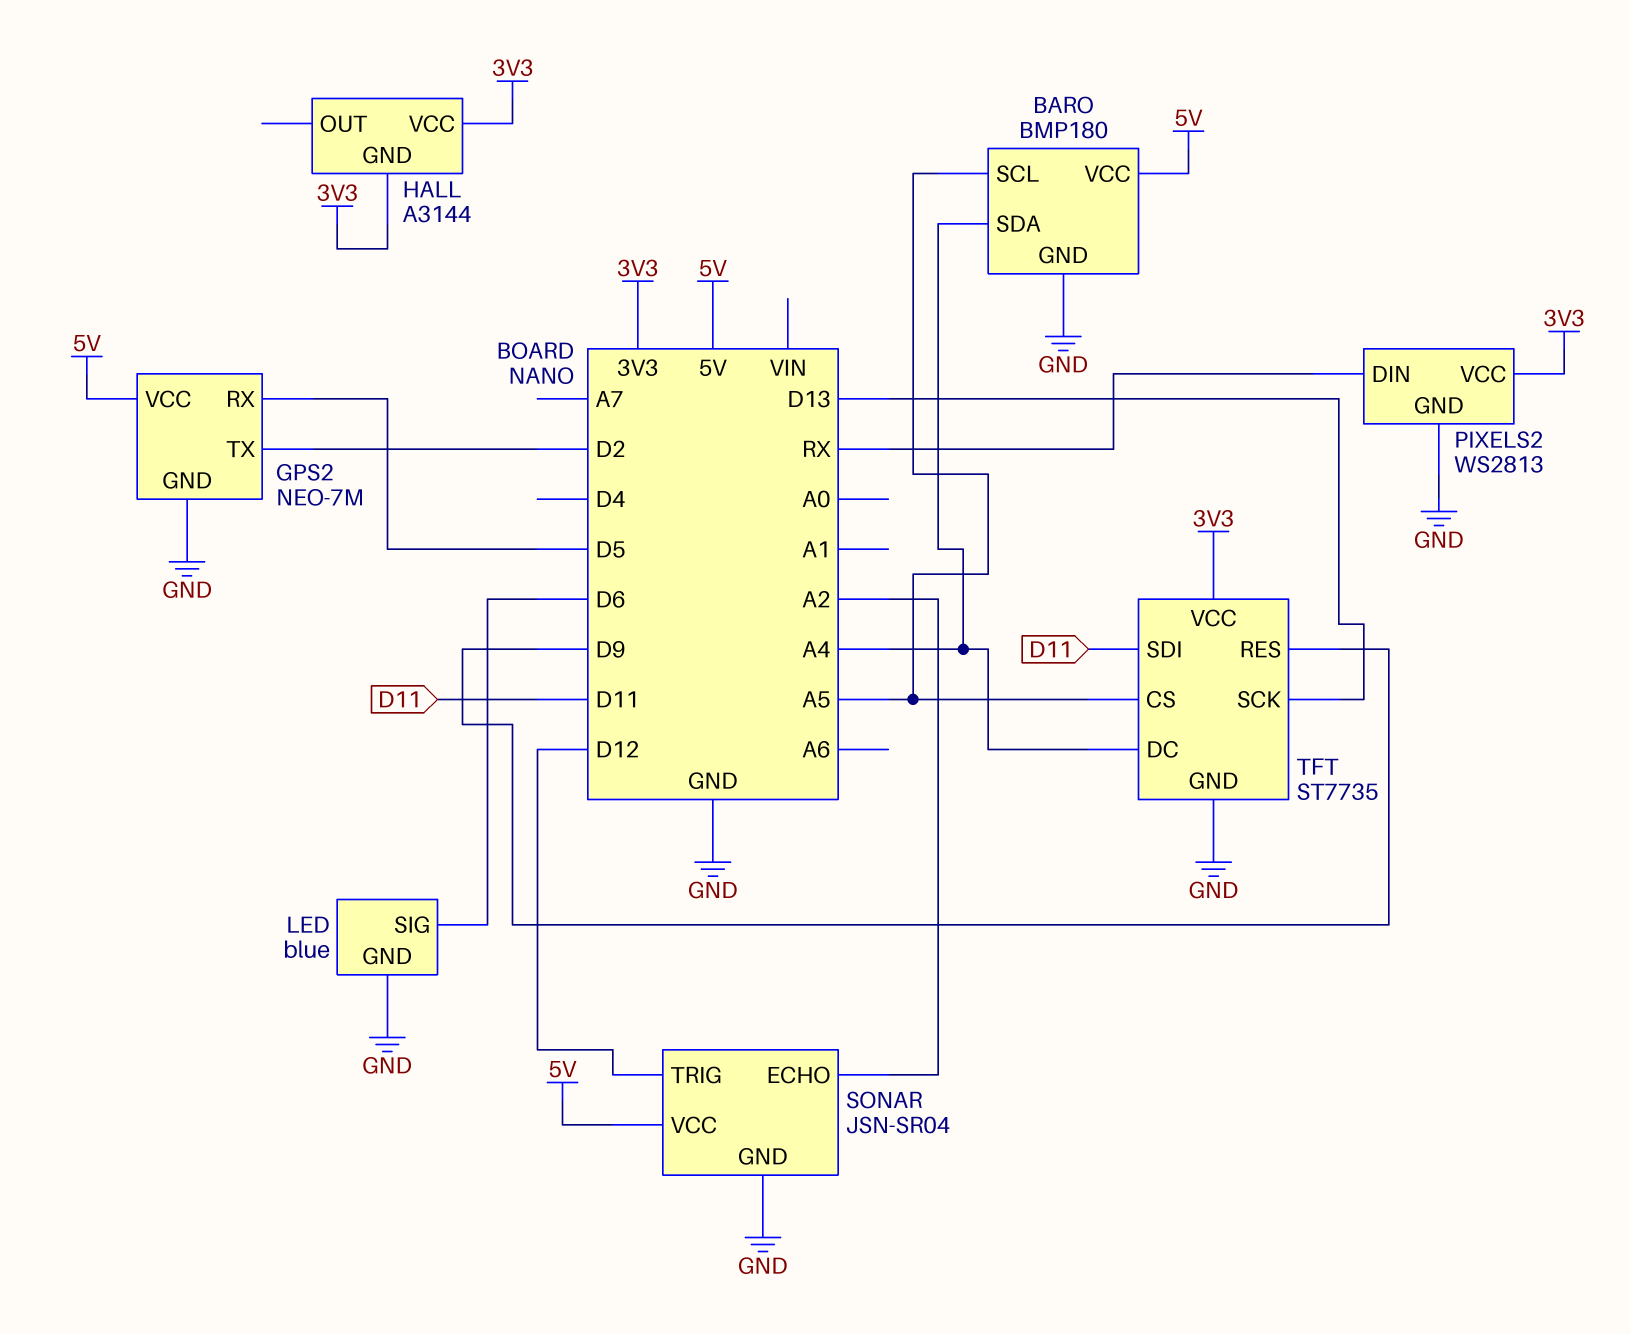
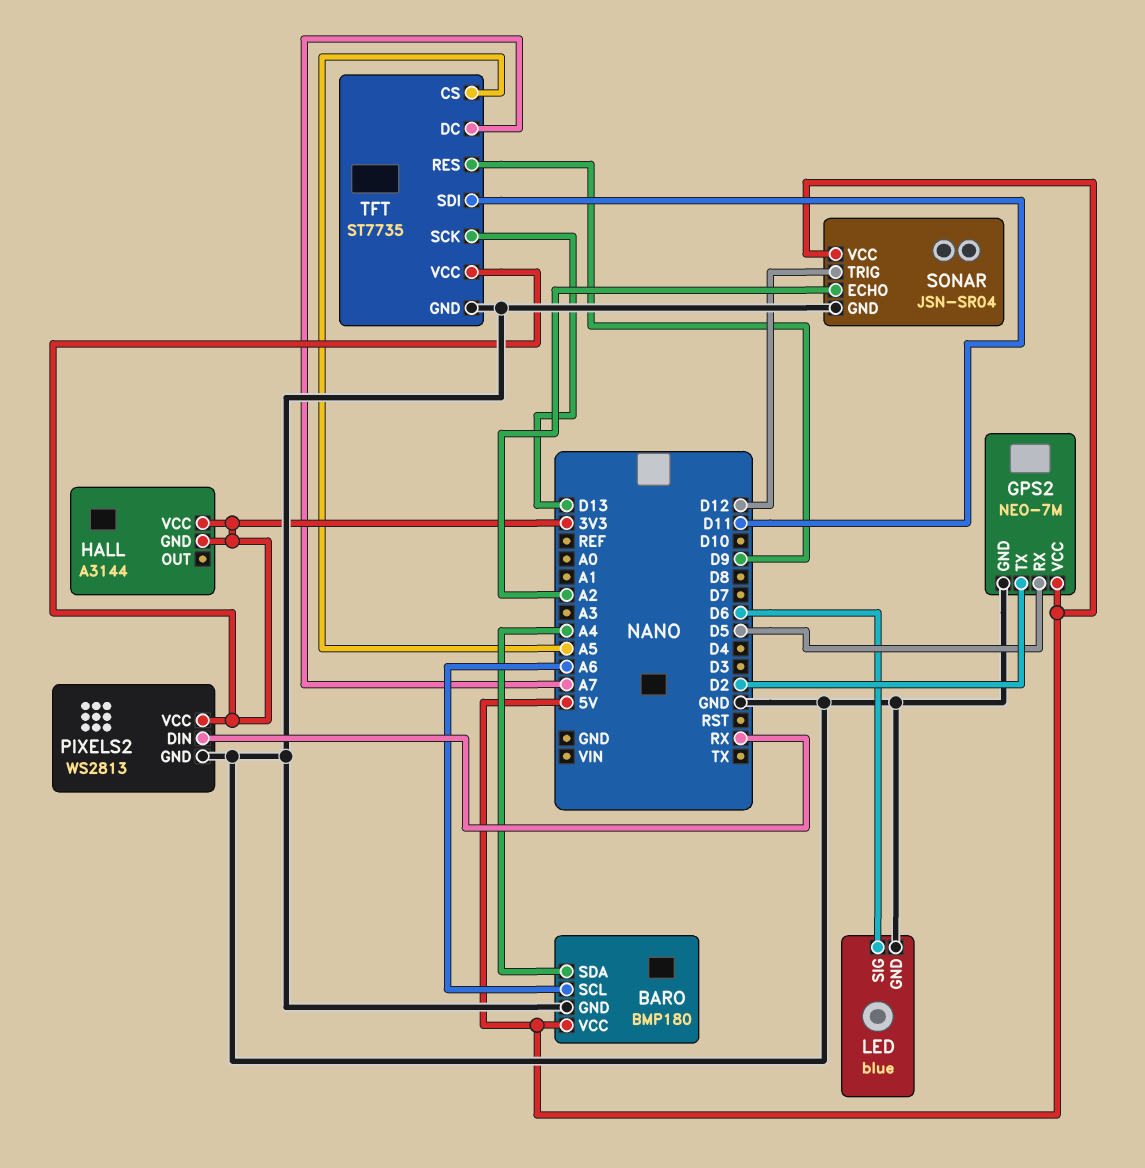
BARO pin SCL: A5 -> A6
TFT pin DC: A4 -> A7

